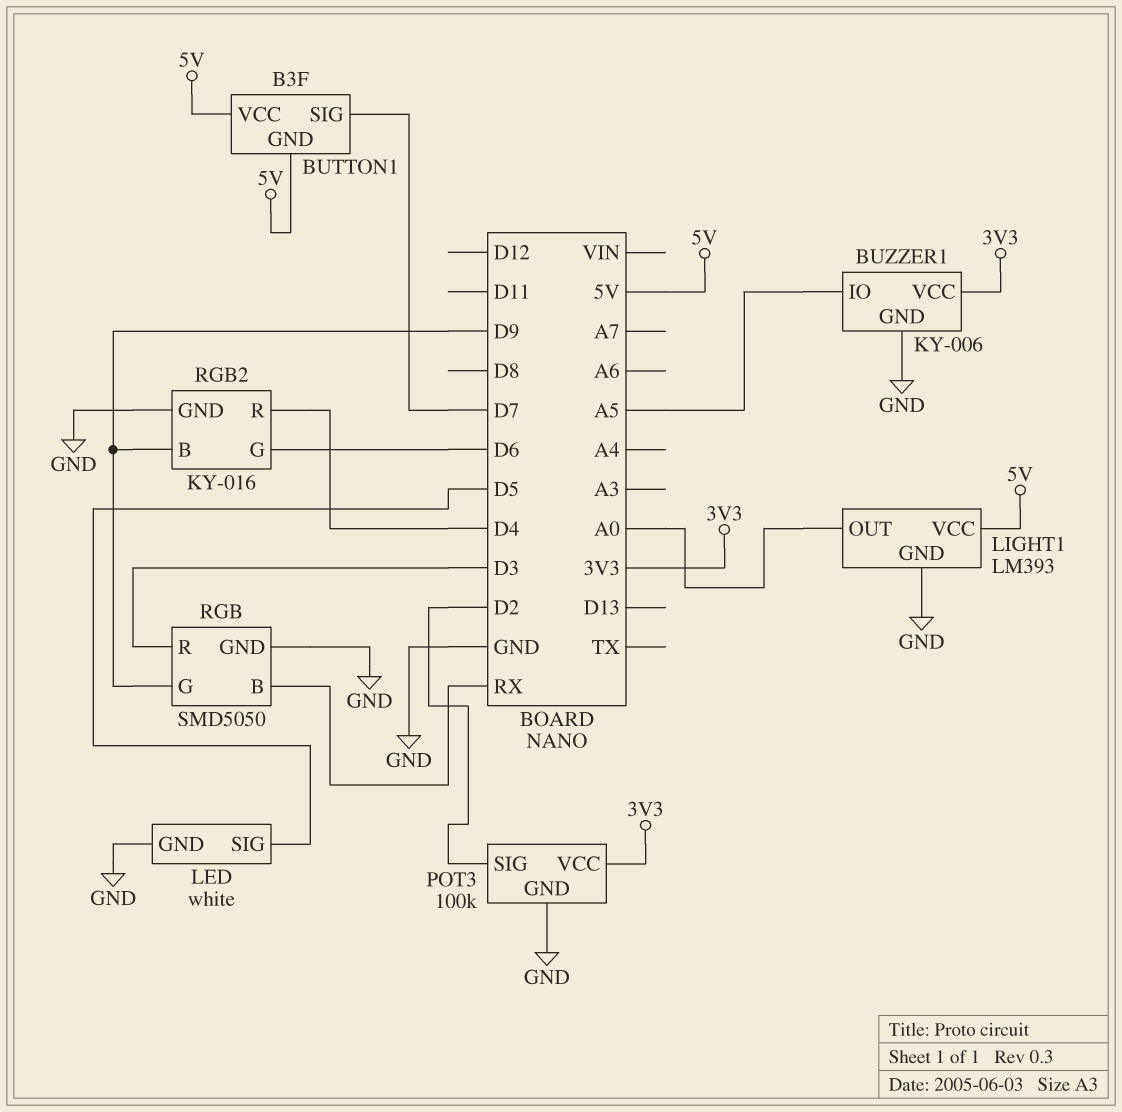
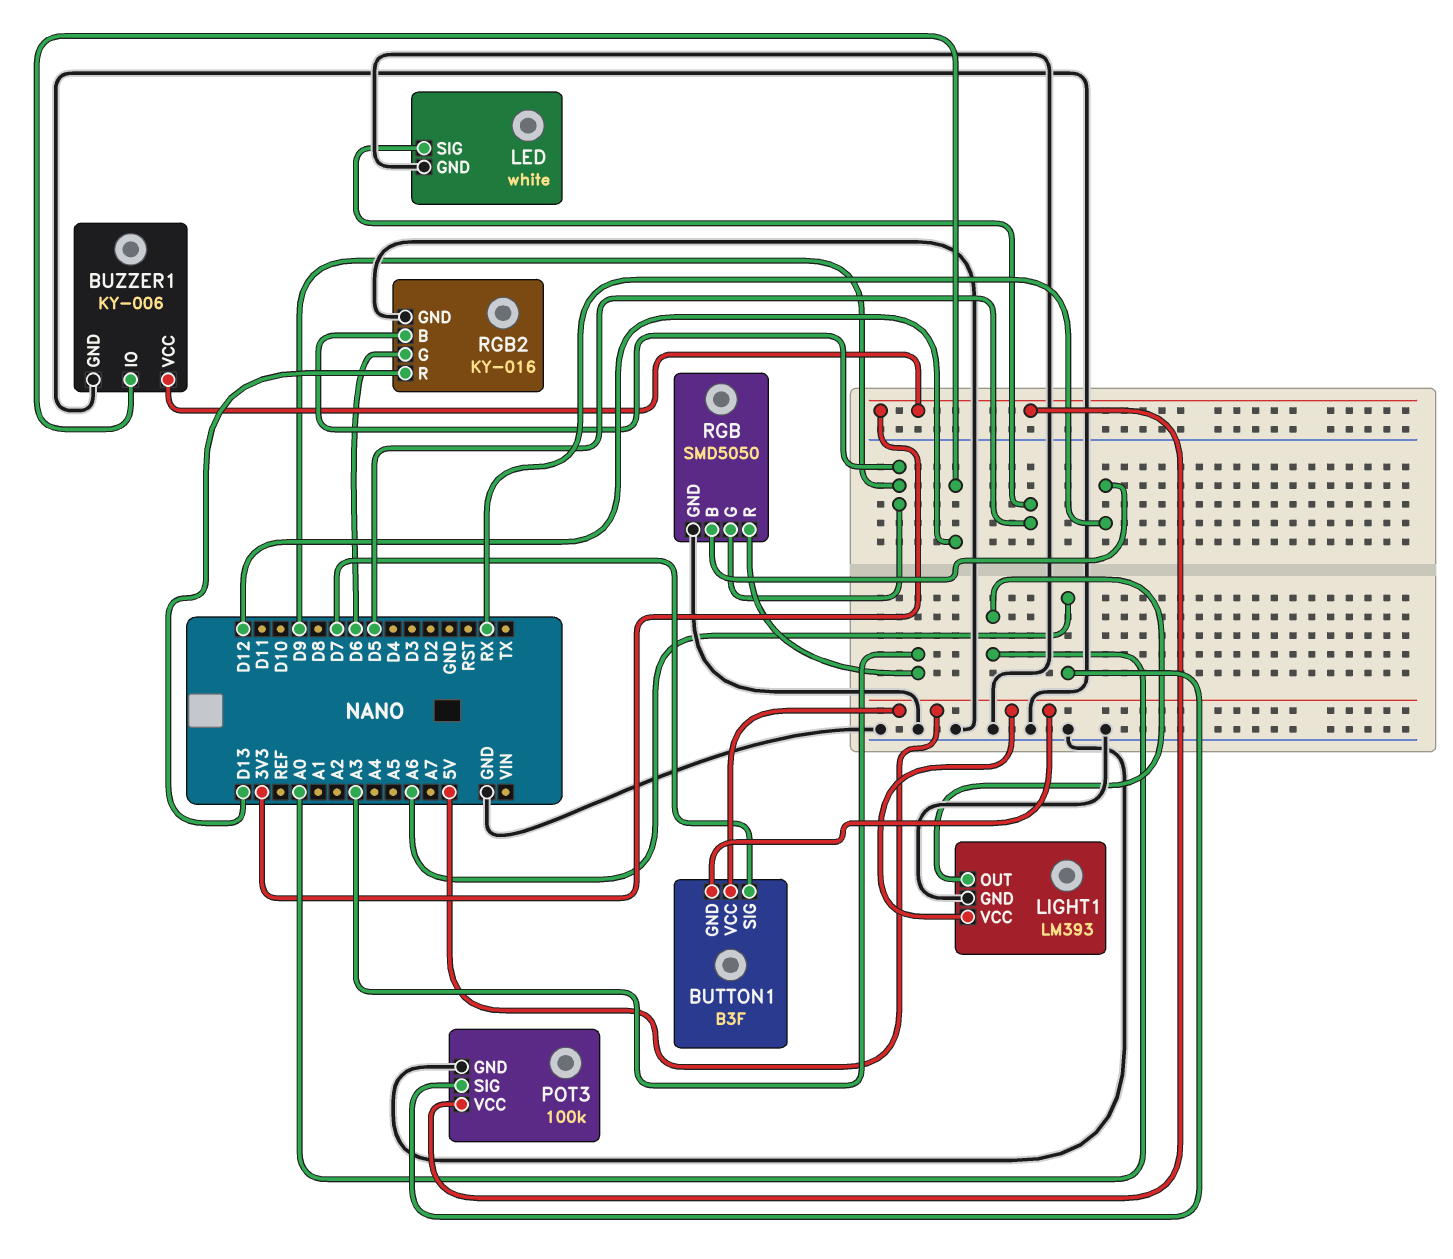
BUZZER1 pin IO: A5 -> D12
POT3 pin SIG: D2 -> A6
RGB pin R: D3 -> A3
RGB2 pin R: D4 -> D13

